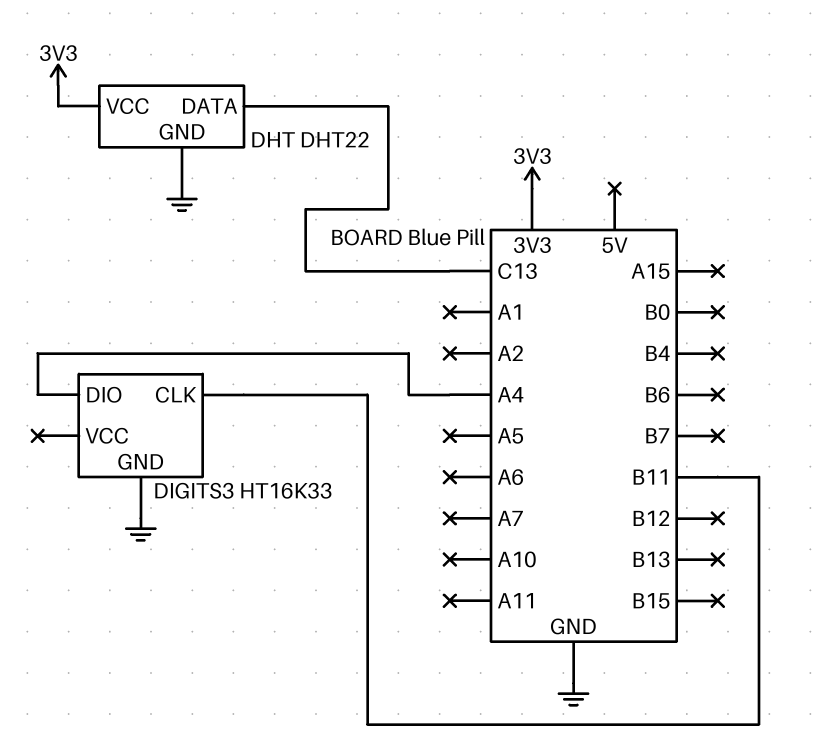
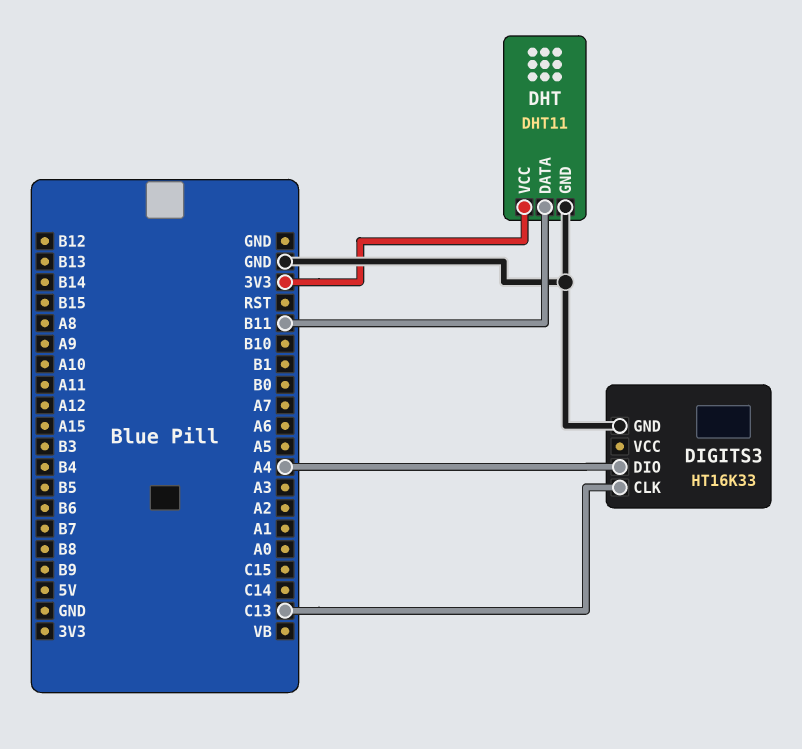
DHT: DHT22 -> DHT11
DHT pin DATA: C13 -> B11
DIGITS3 pin CLK: B11 -> C13

